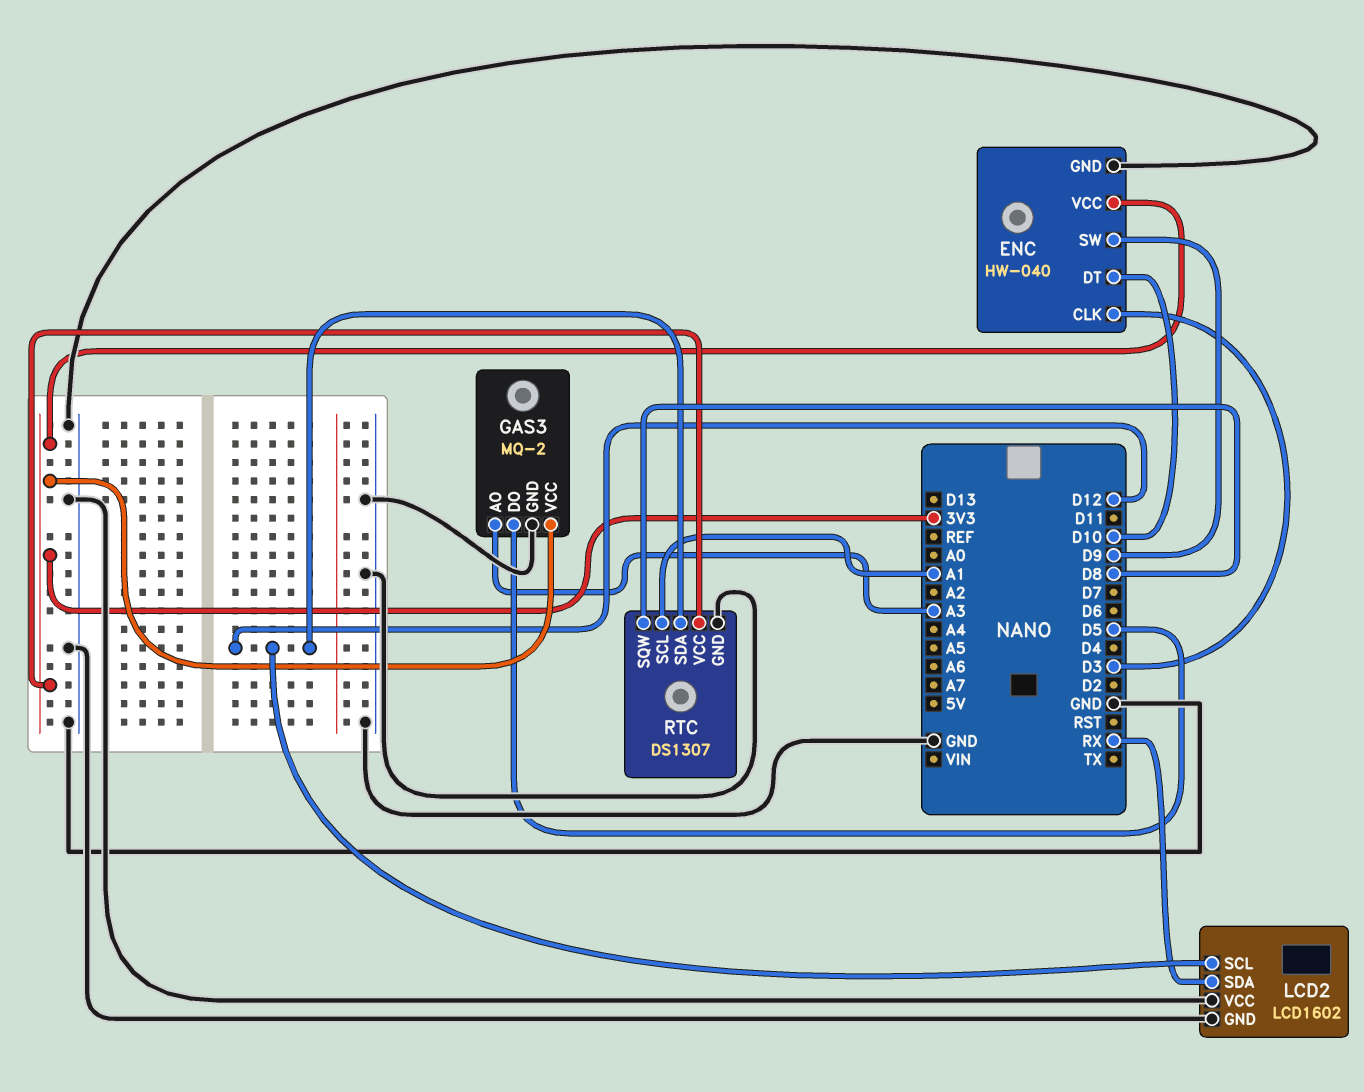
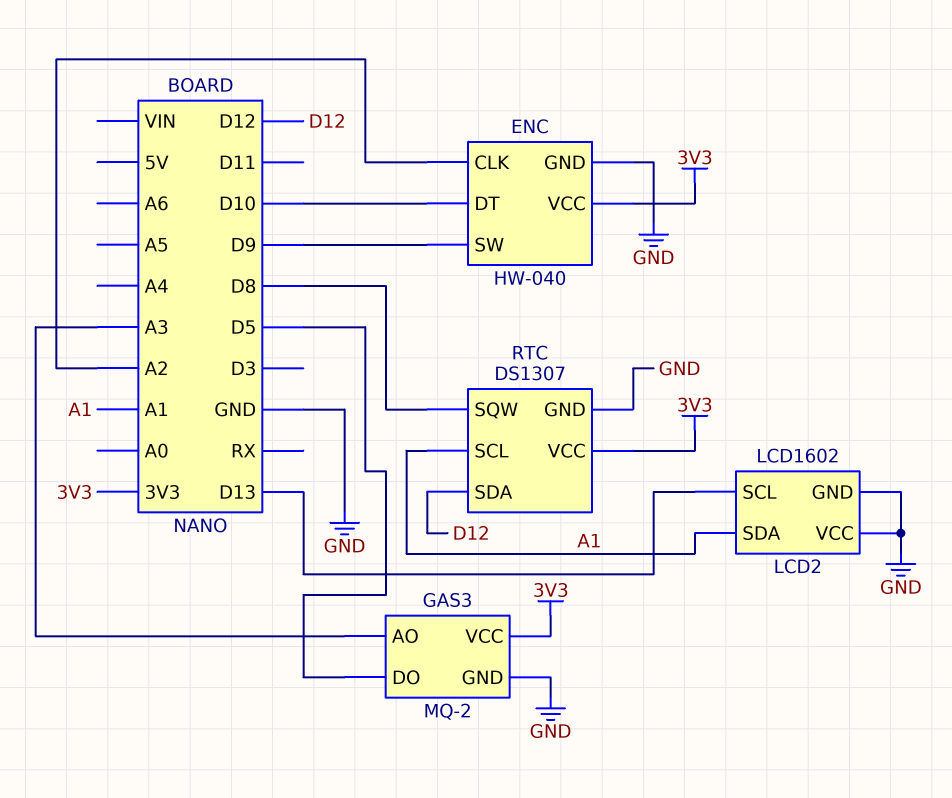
ENC pin CLK: D3 -> A2
LCD2 pin SCL: D12 -> D13
LCD2 pin SDA: RX -> A1

